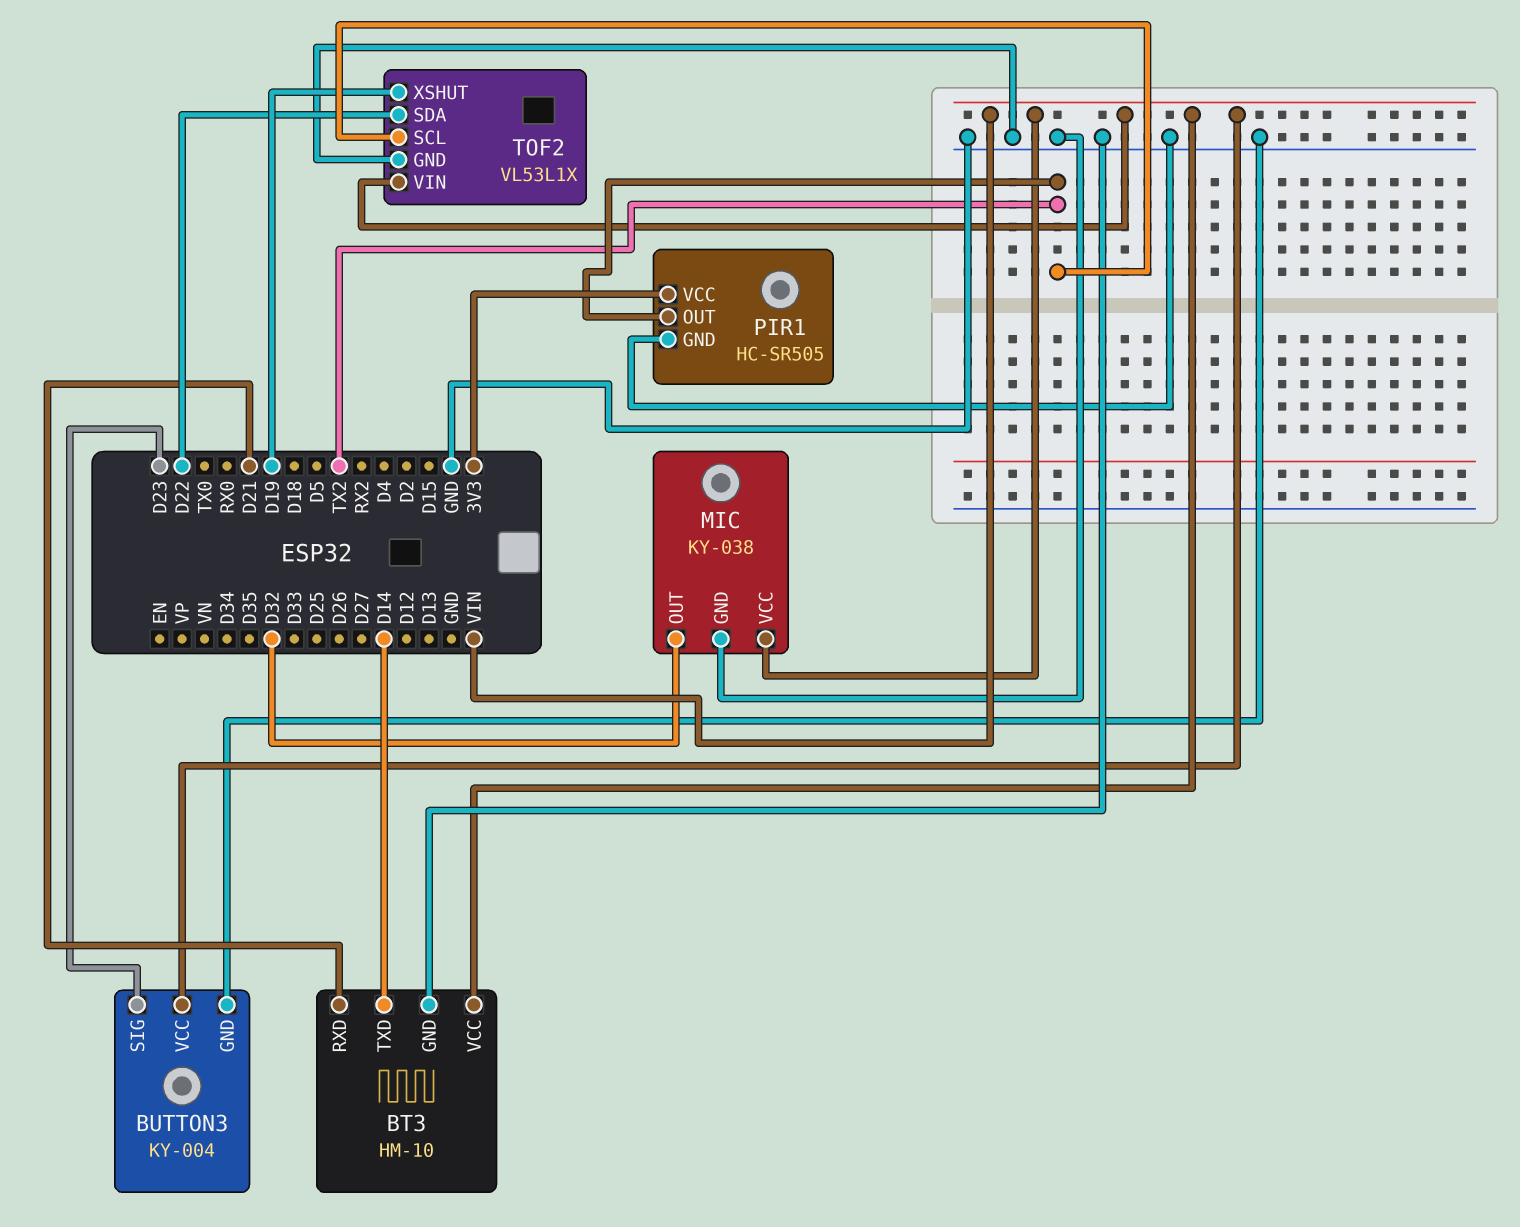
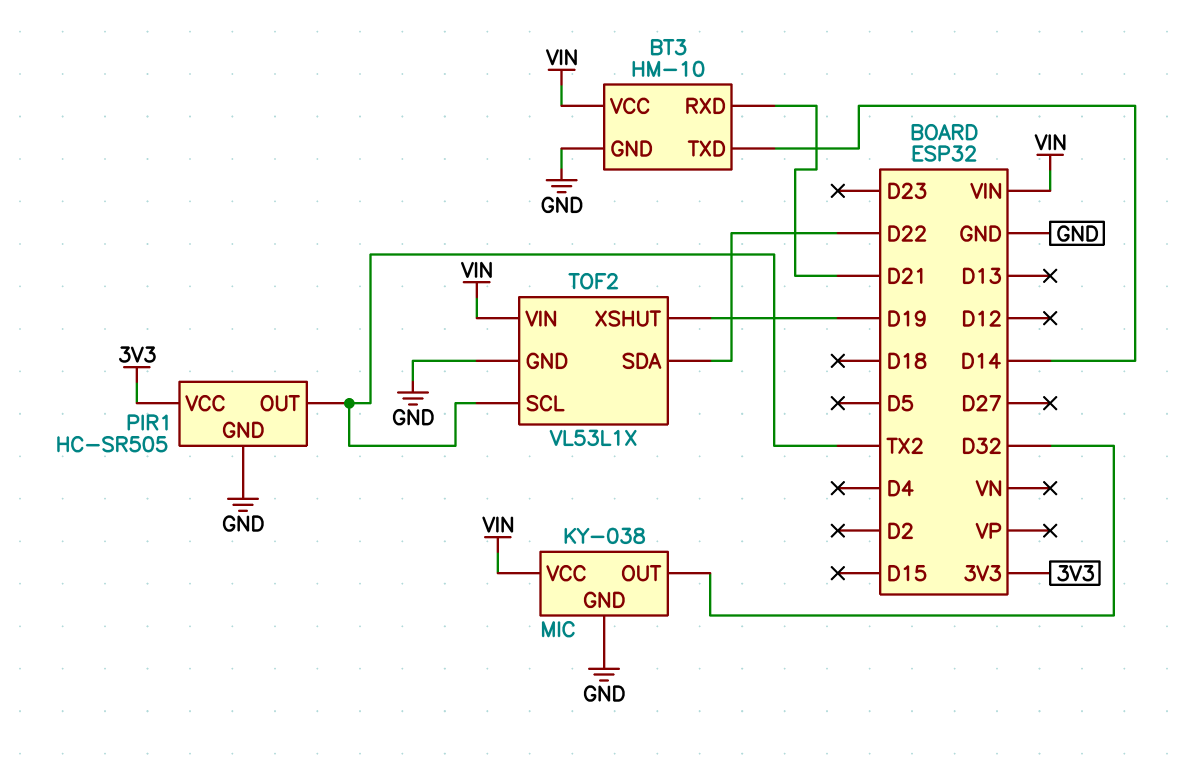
BUTTON3: KY-004 -> none
BUTTON3 pin GND: GND -> none
BUTTON3 pin SIG: D23 -> none
BUTTON3 pin VCC: VIN -> none

